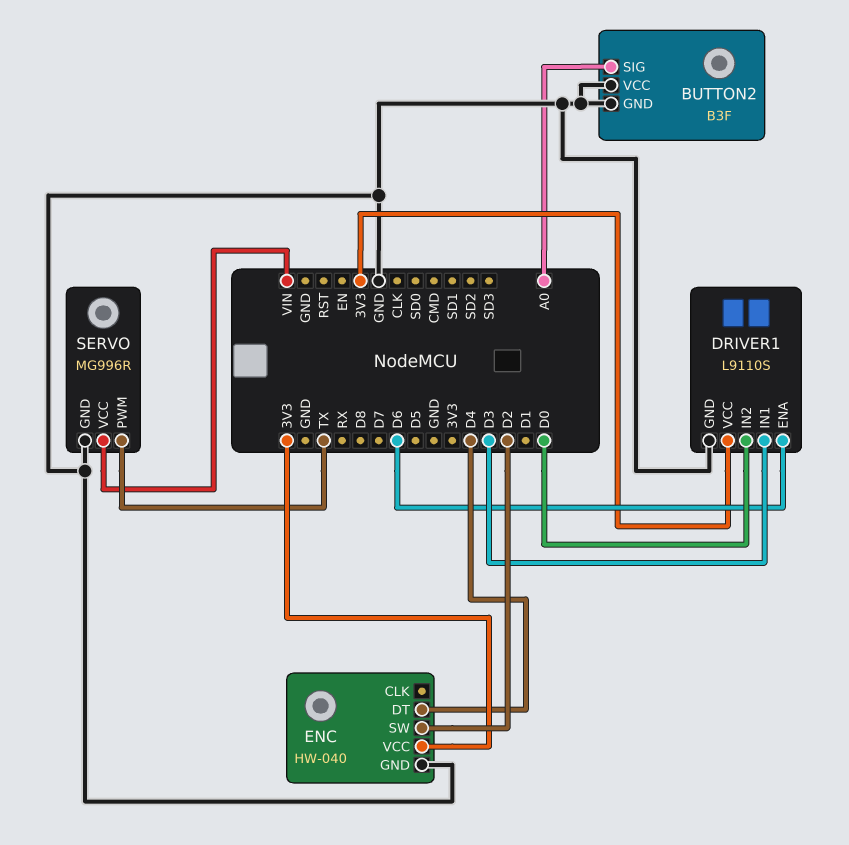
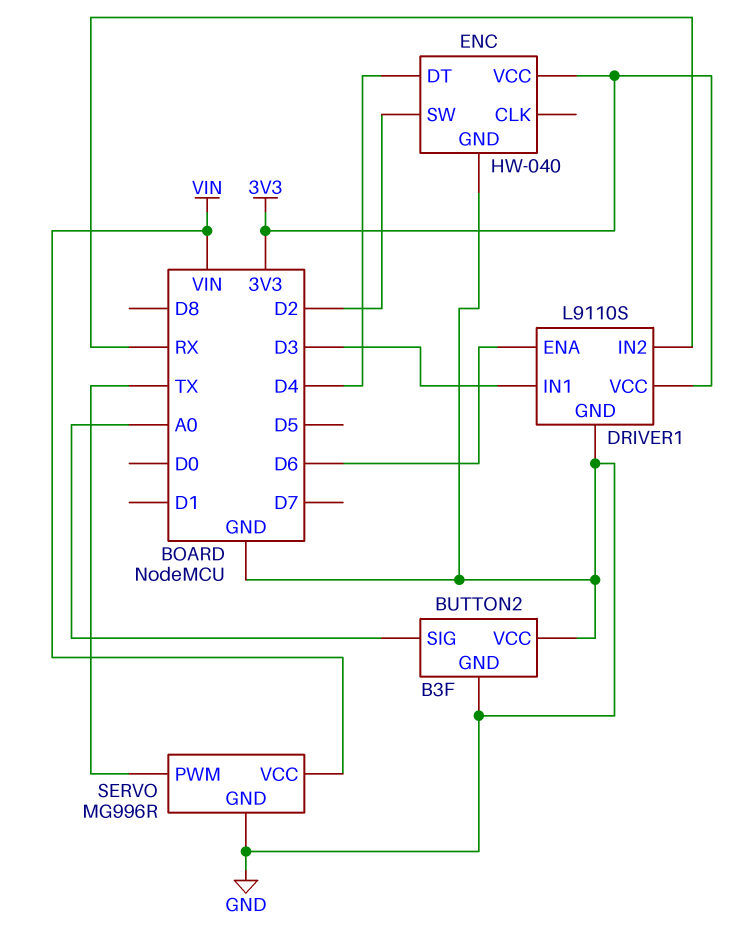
DRIVER1 pin IN2: D0 -> RX

